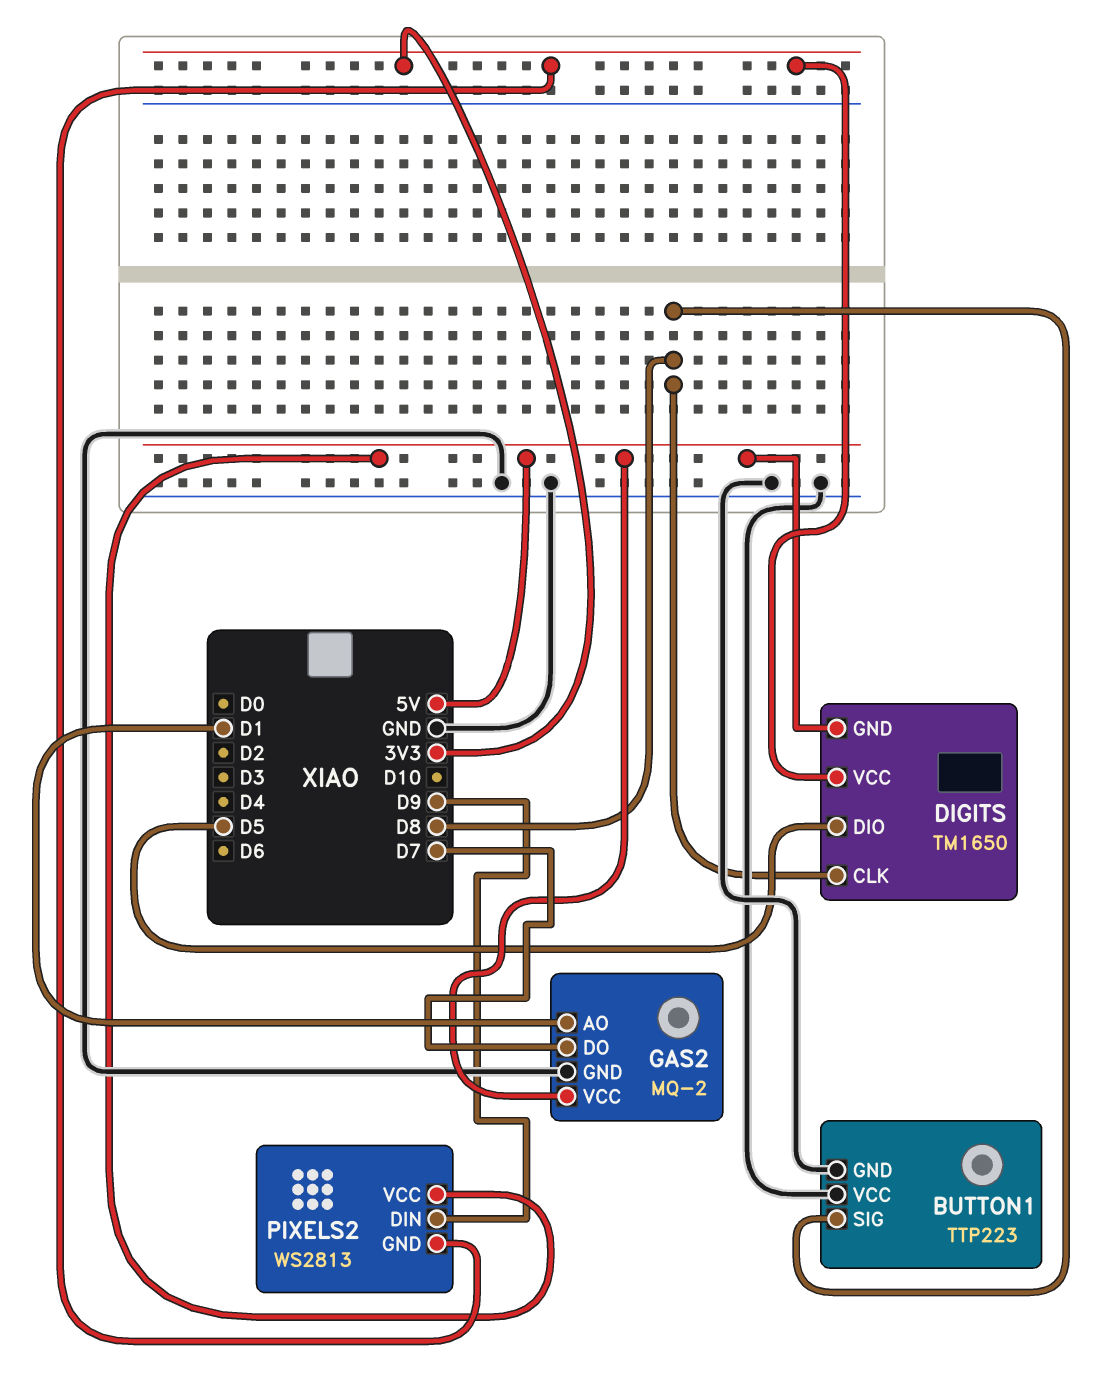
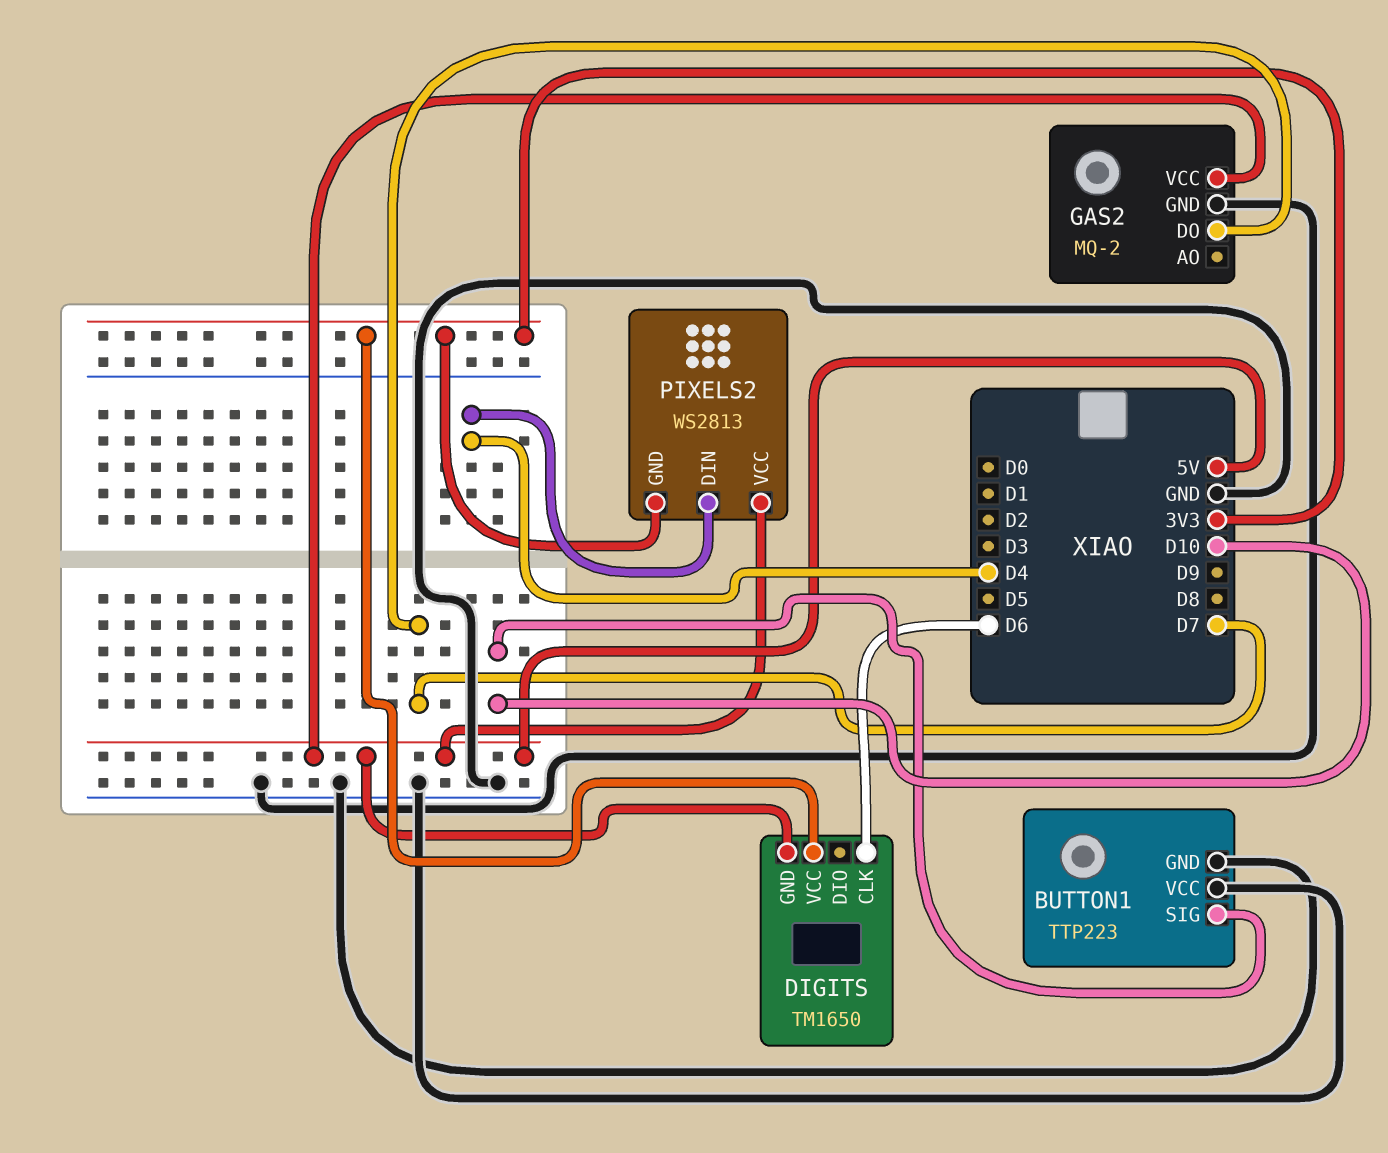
BUTTON1 pin SIG: D8 -> D10
DIGITS pin CLK: D8 -> D6
DIGITS pin DIO: D5 -> none
GAS2 pin AO: D1 -> none
PIXELS2 pin DIN: D9 -> D4

